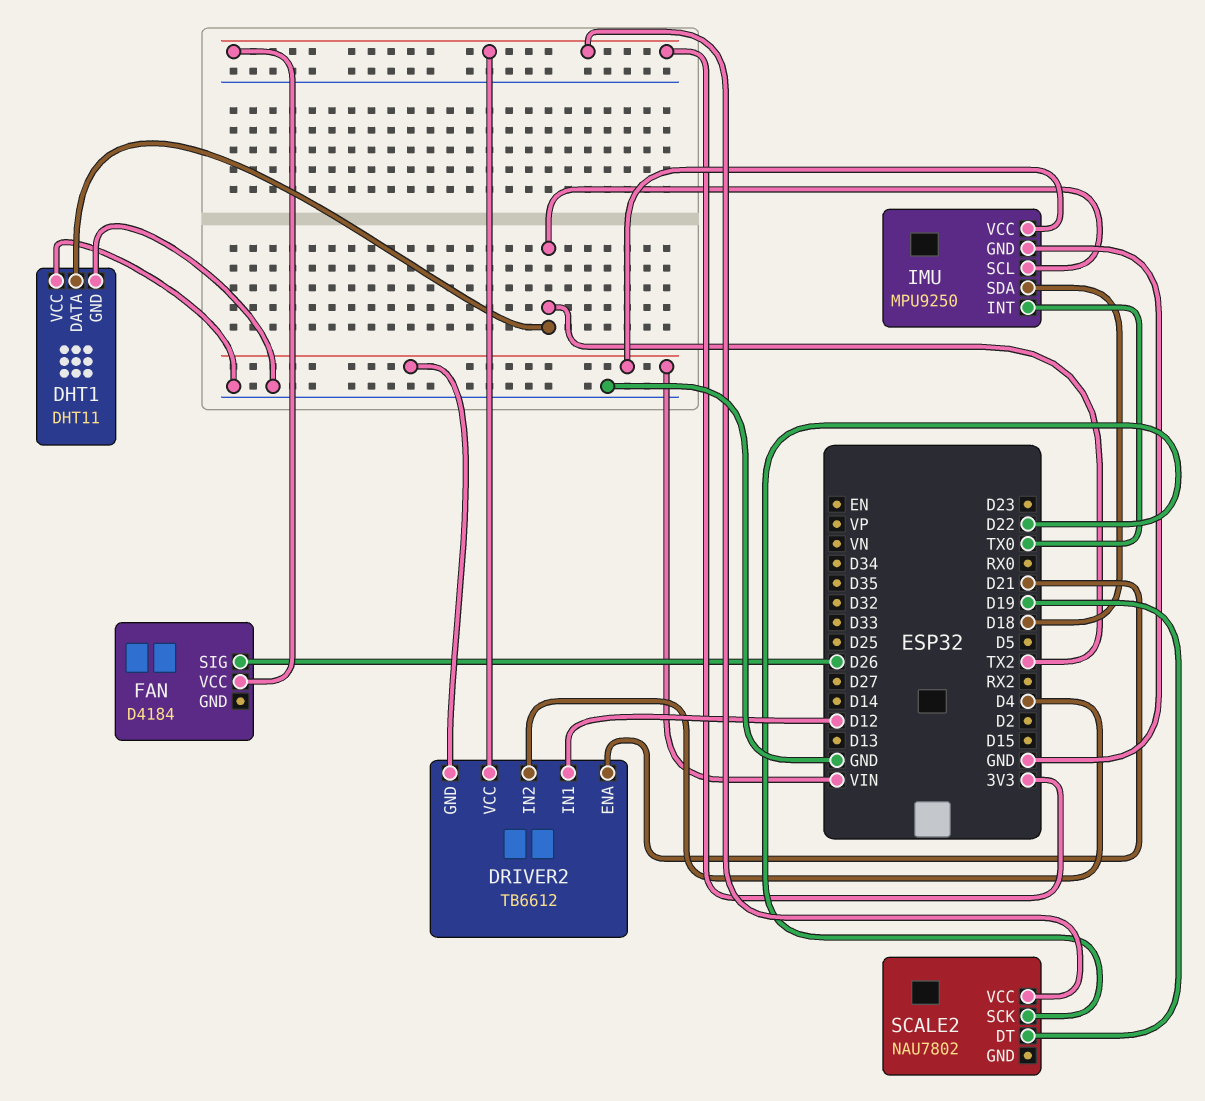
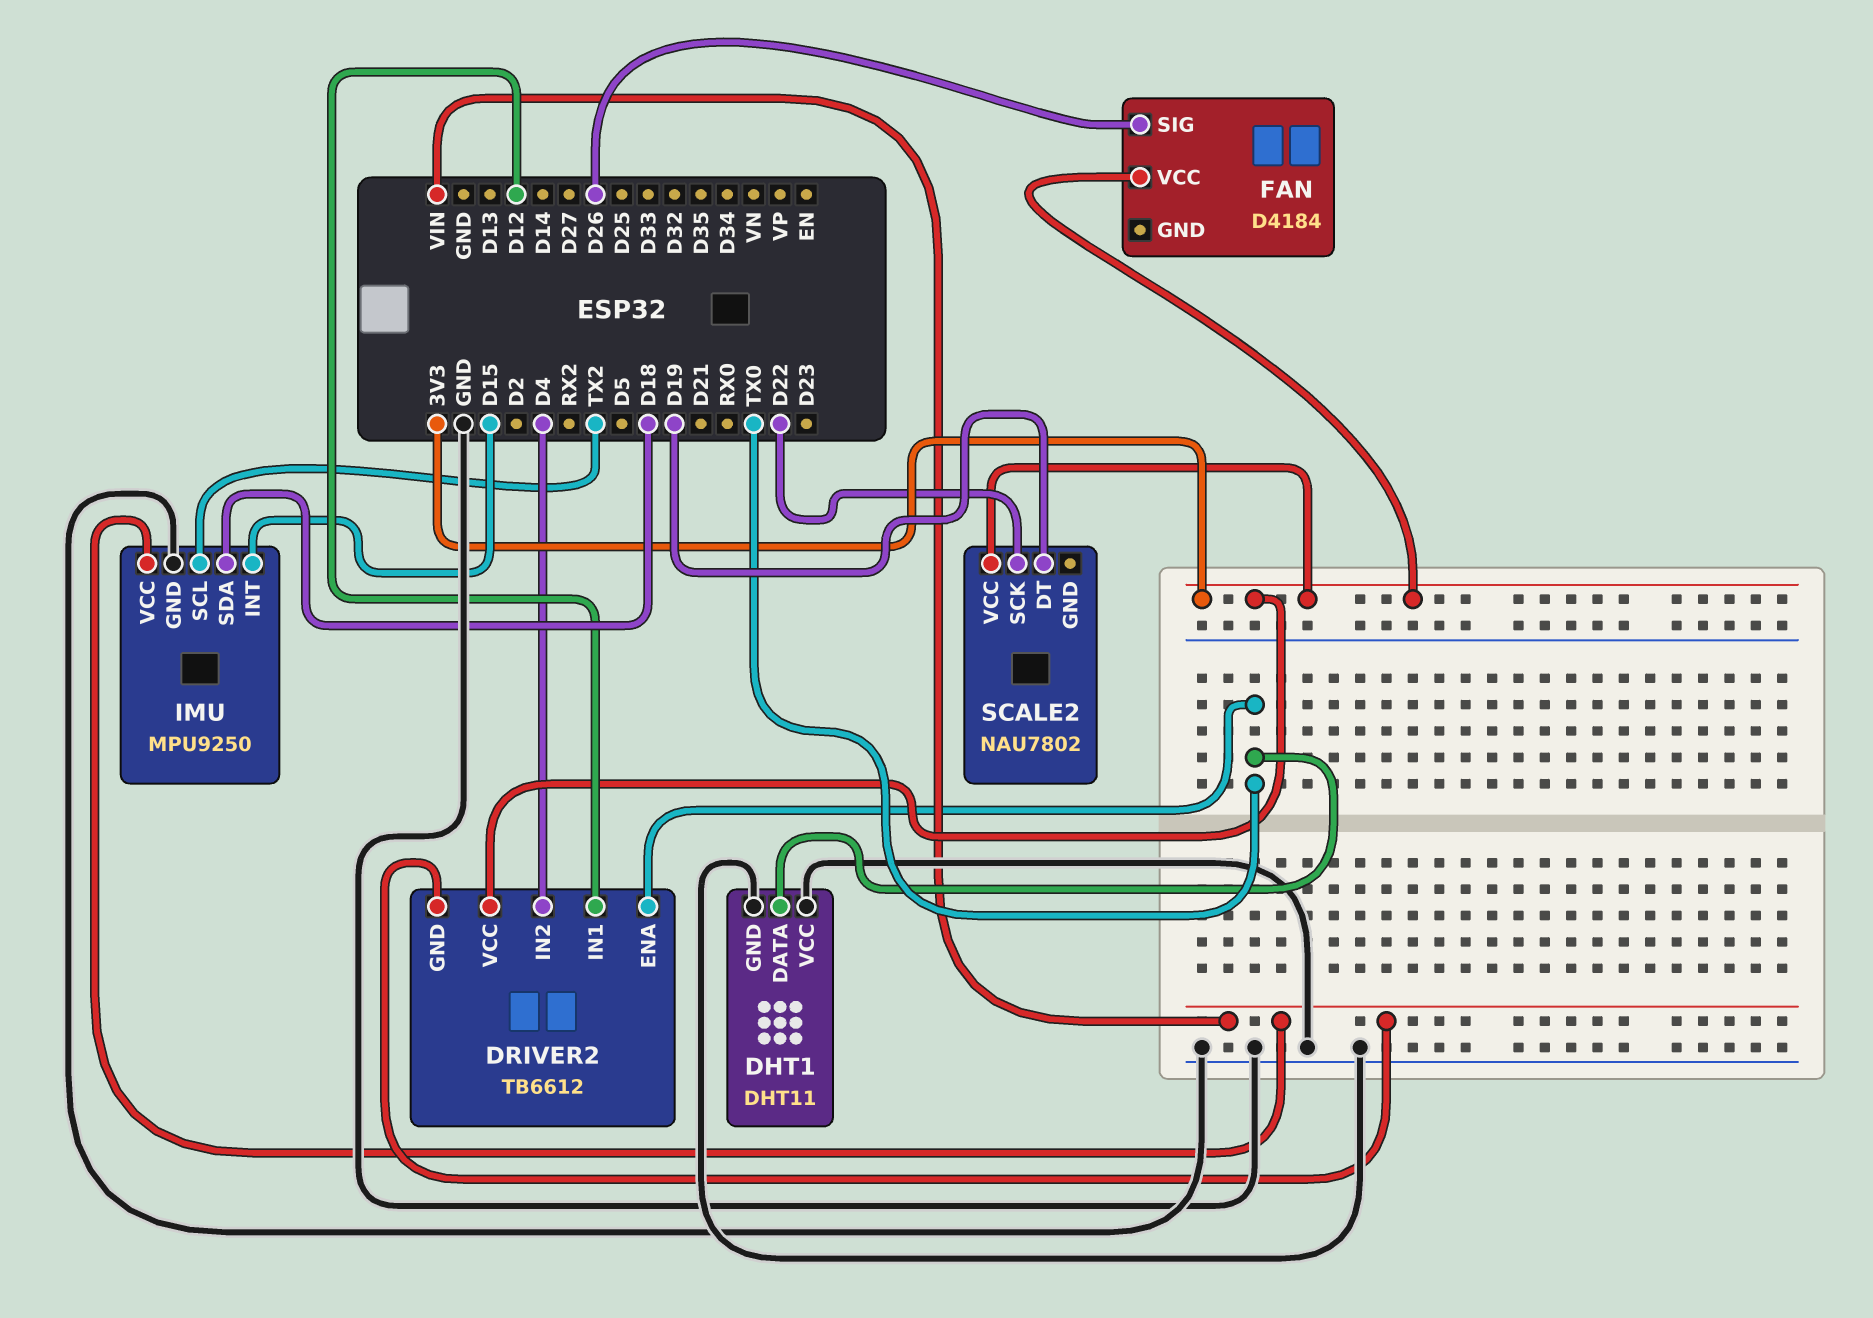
DHT1 pin DATA: TX2 -> TX0
DRIVER2 pin ENA: D21 -> TX0
IMU pin INT: TX0 -> D15

